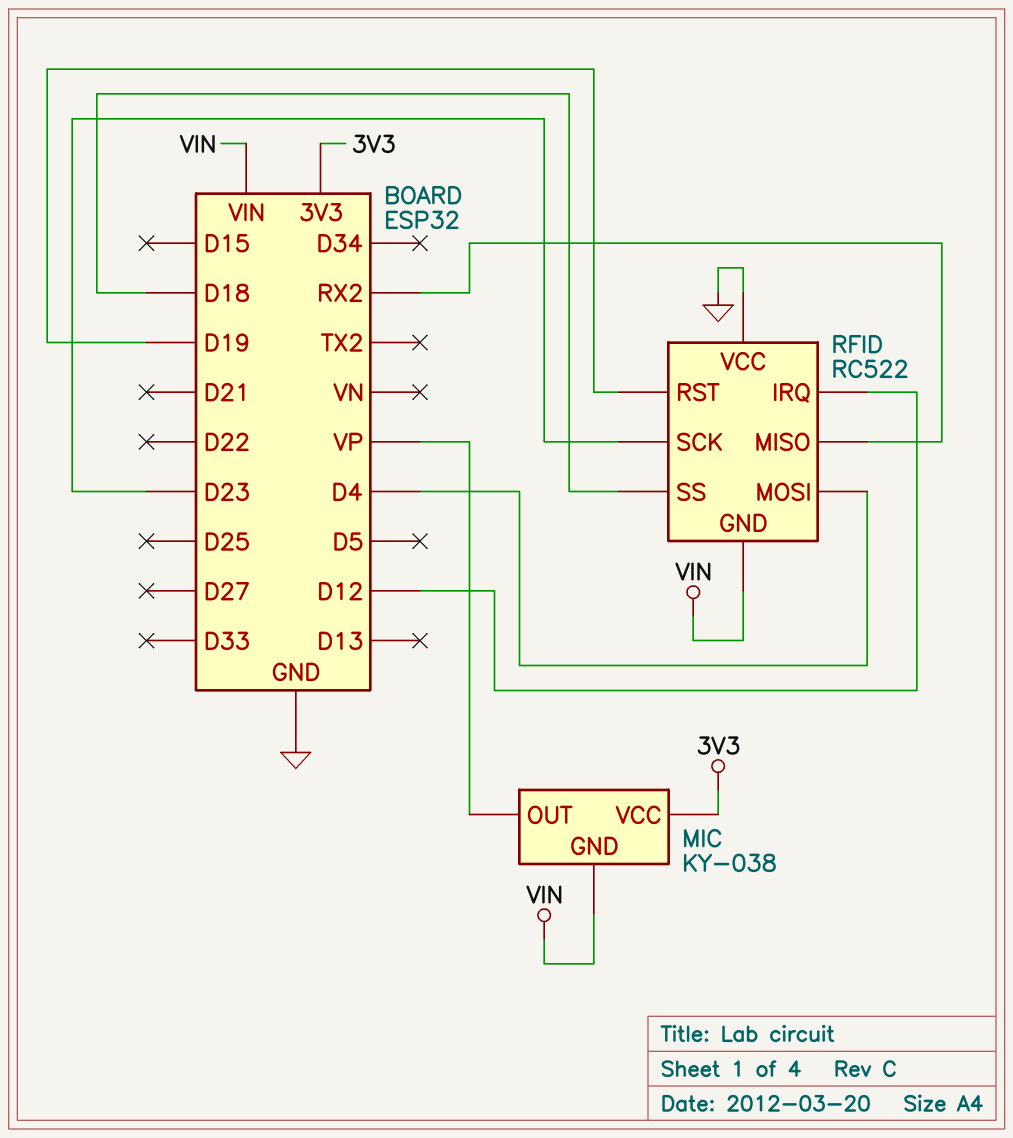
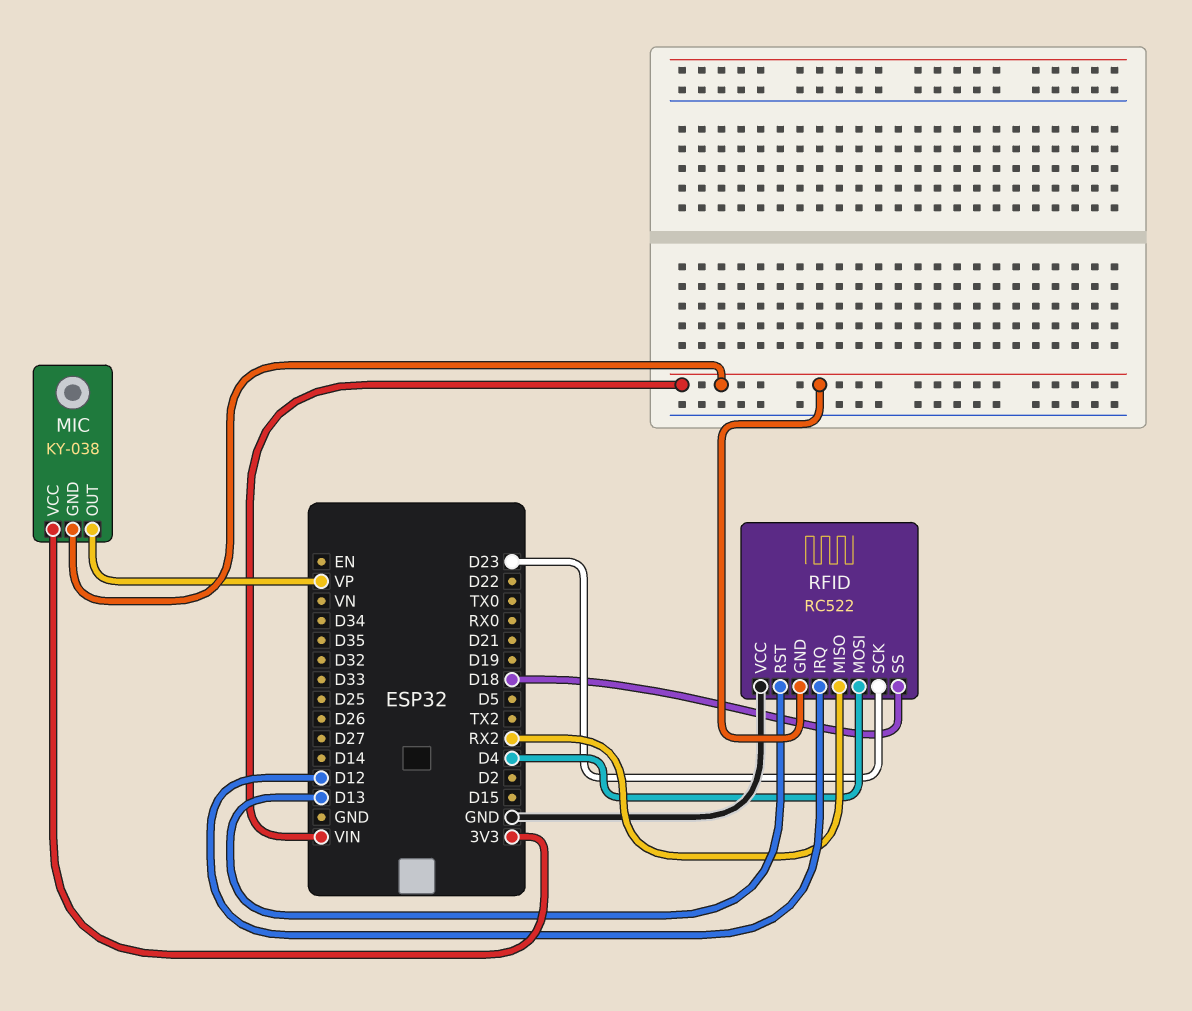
RFID pin RST: D19 -> D13

